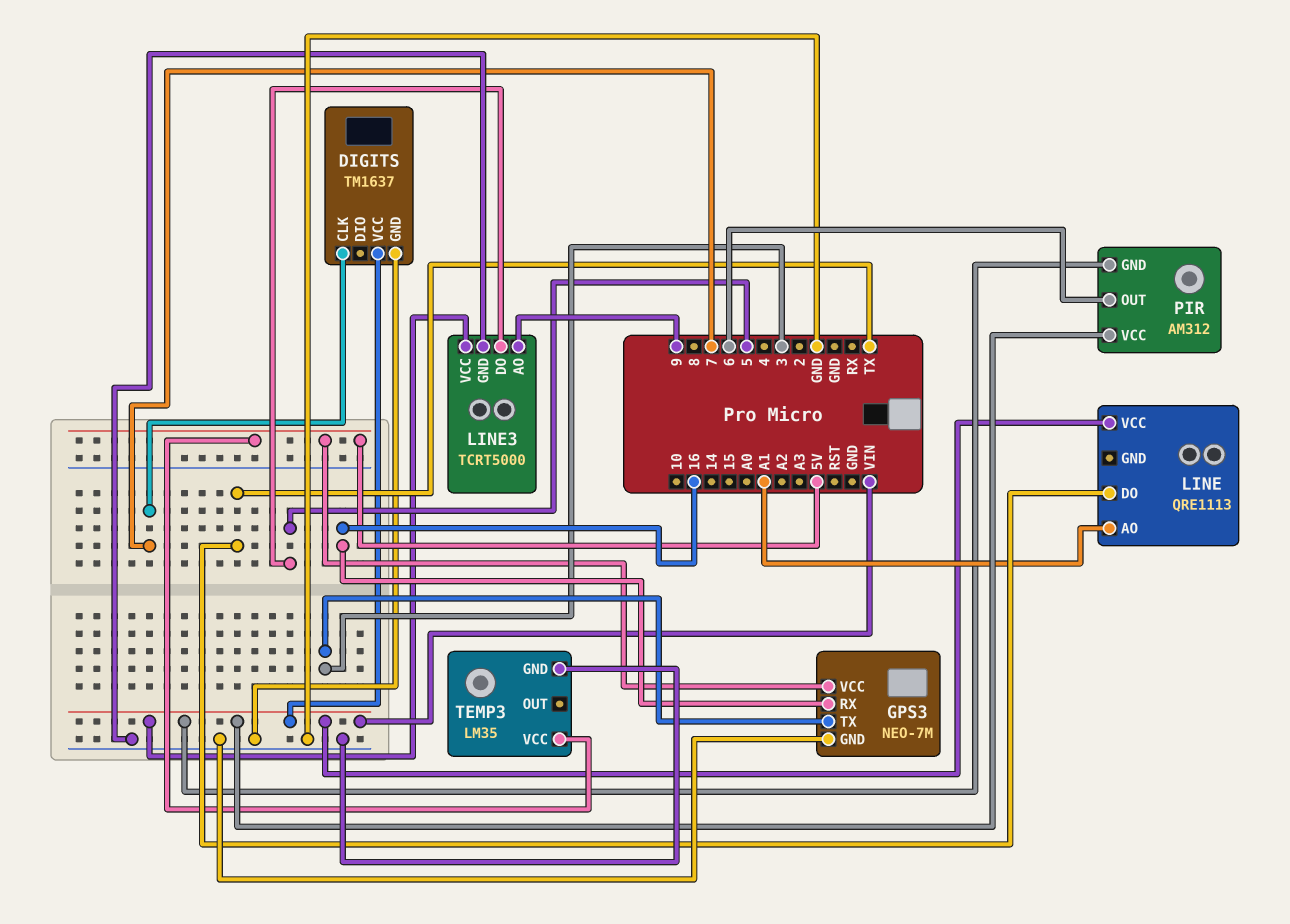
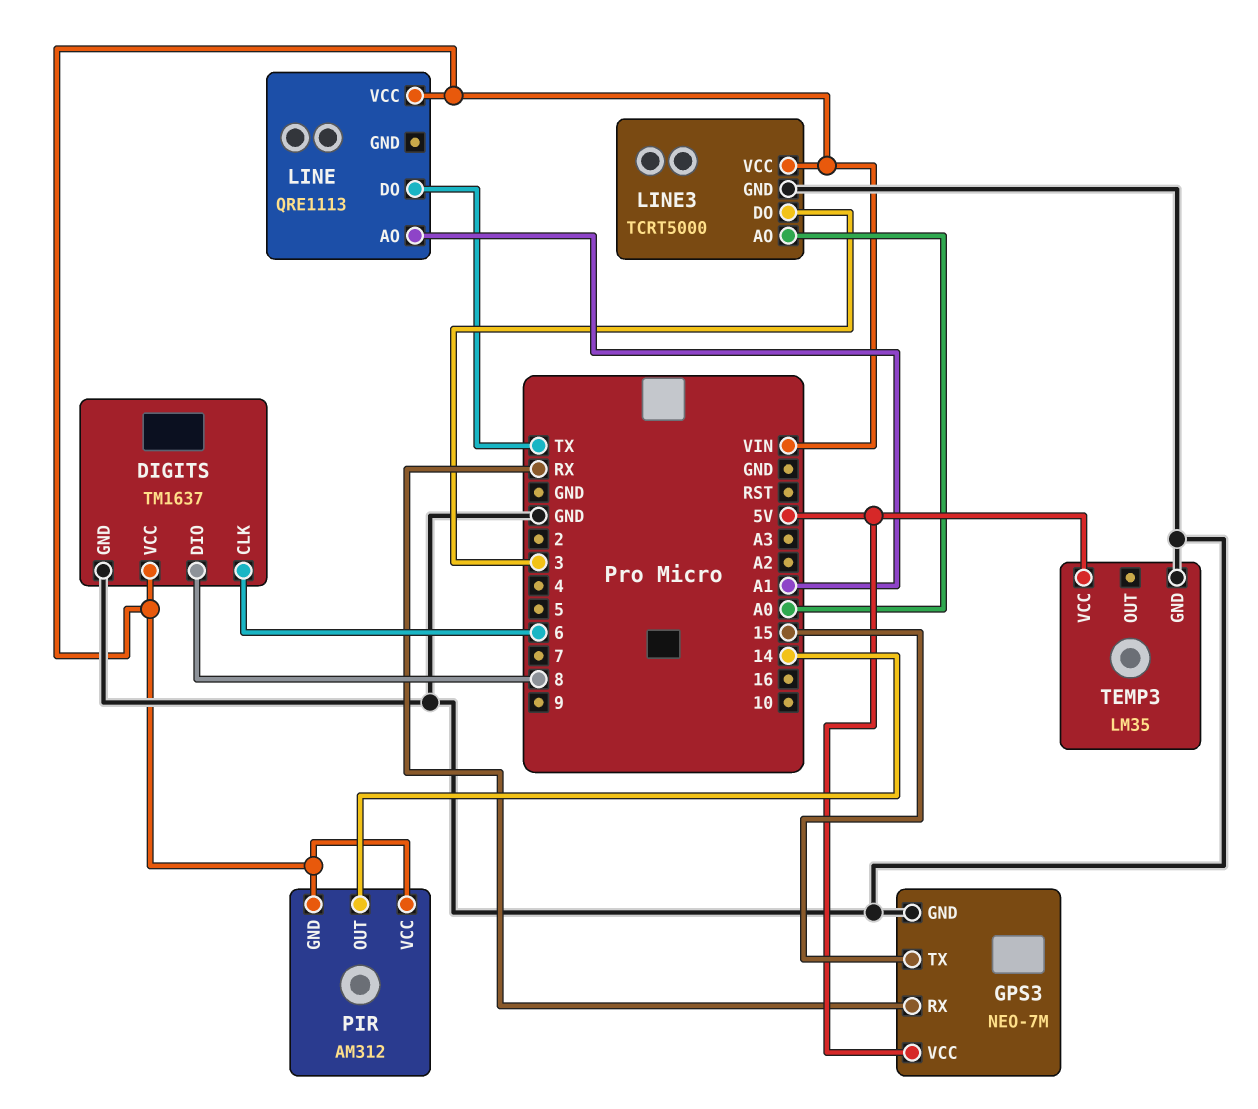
DIGITS pin CLK: 7 -> 6
DIGITS pin DIO: none -> 8
GPS3 pin RX: 16 -> RX
GPS3 pin TX: 3 -> 15
LINE3 pin AO: 9 -> A0
LINE3 pin DO: 5 -> 3
PIR pin OUT: 6 -> 14

